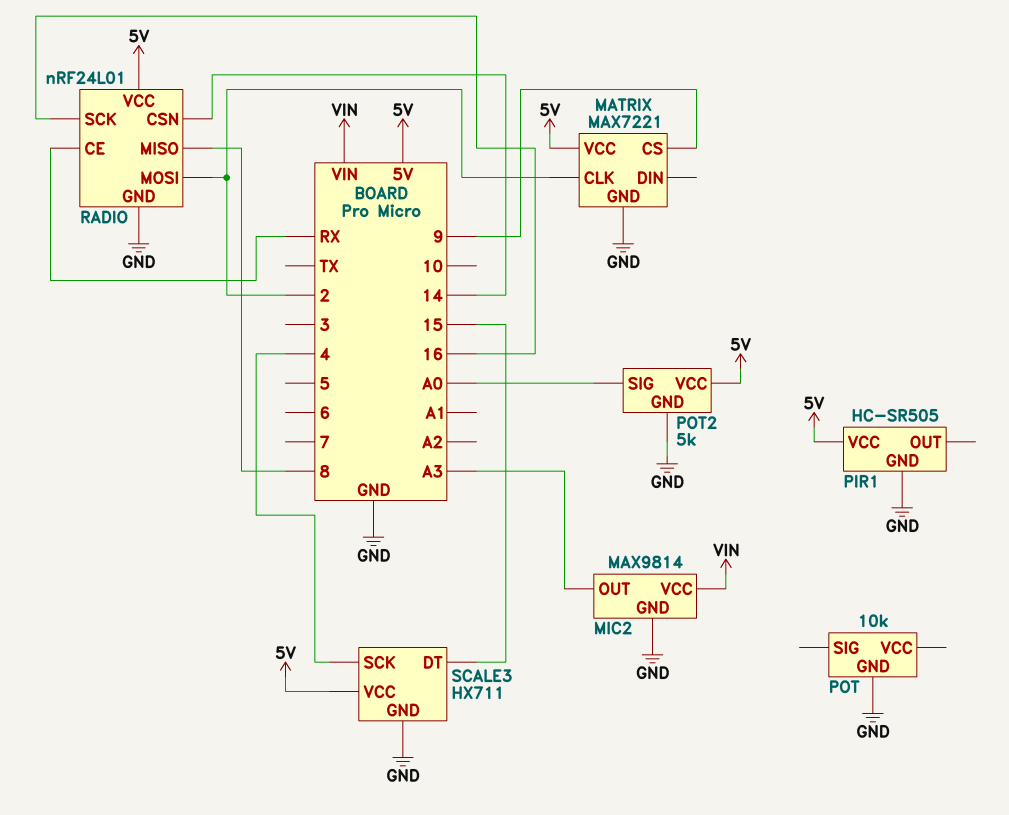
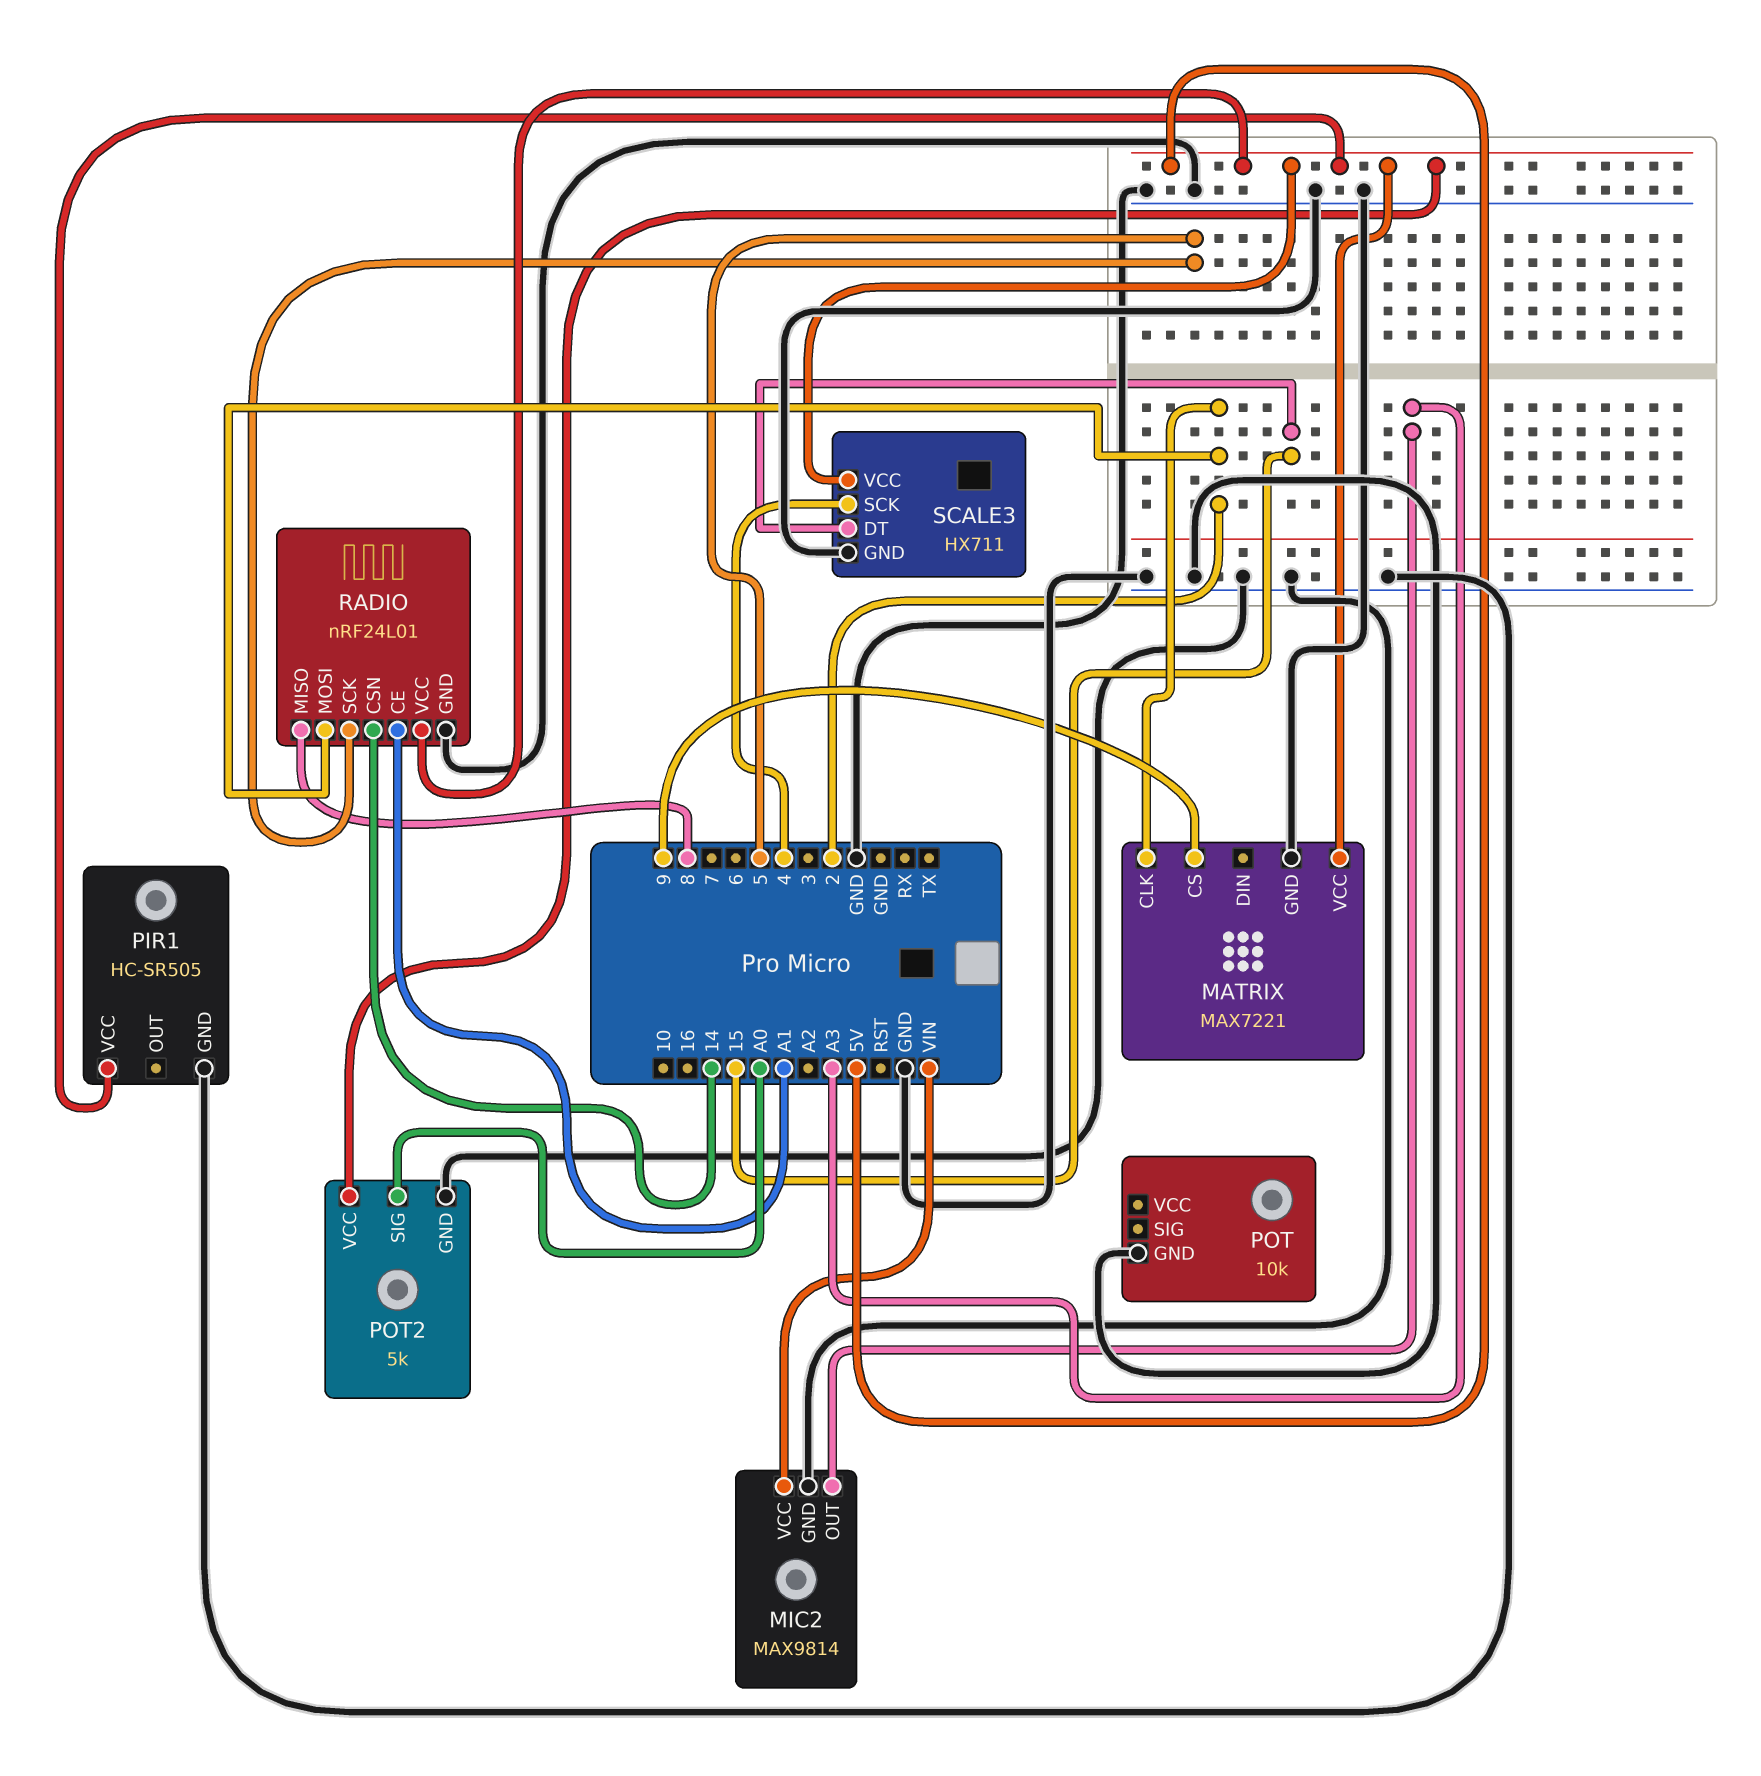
RADIO pin CE: RX -> A1
RADIO pin SCK: 16 -> 5

